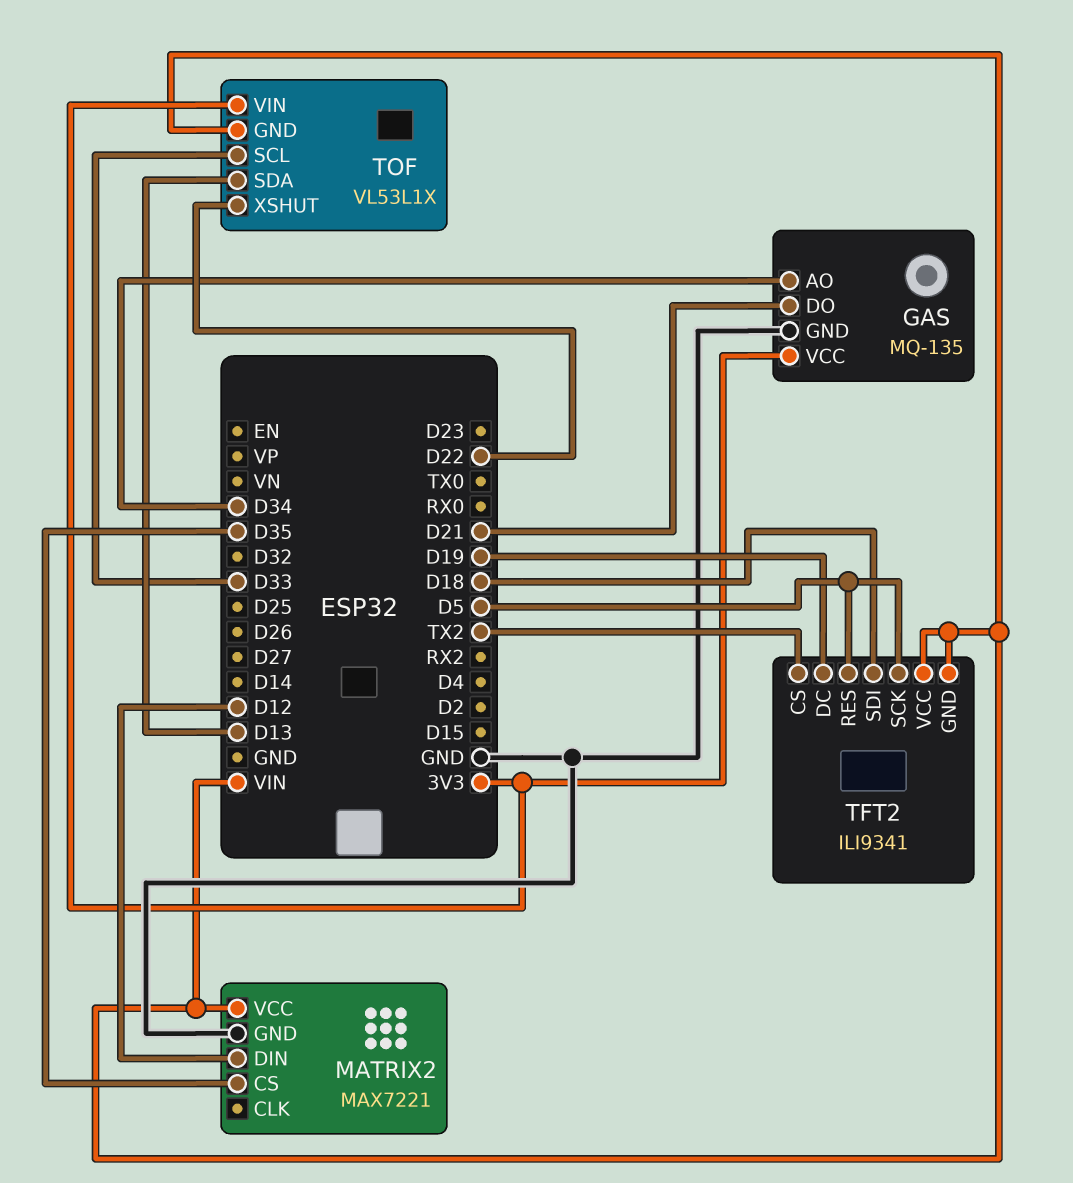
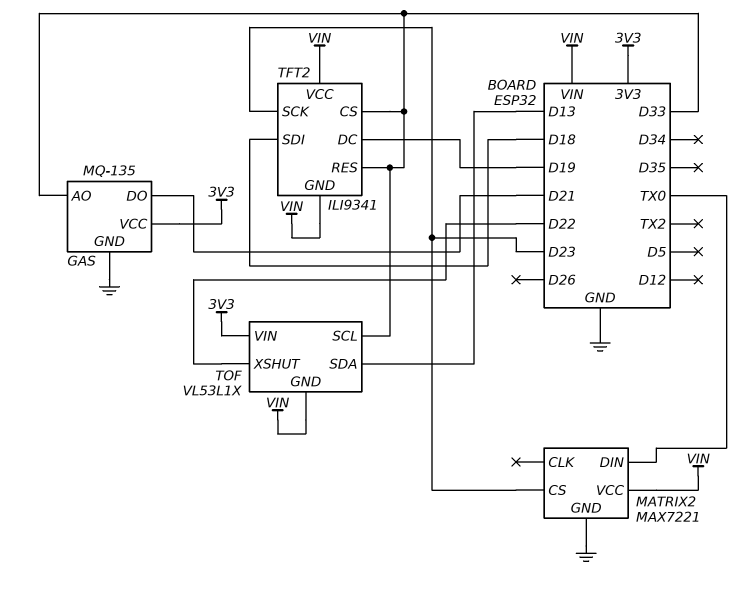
GAS pin AO: D34 -> D33
MATRIX2 pin CS: D35 -> D23
MATRIX2 pin DIN: D12 -> TX0
TFT2 pin CS: TX2 -> D33
TFT2 pin RES: D5 -> D33
TFT2 pin SCK: D5 -> D23

